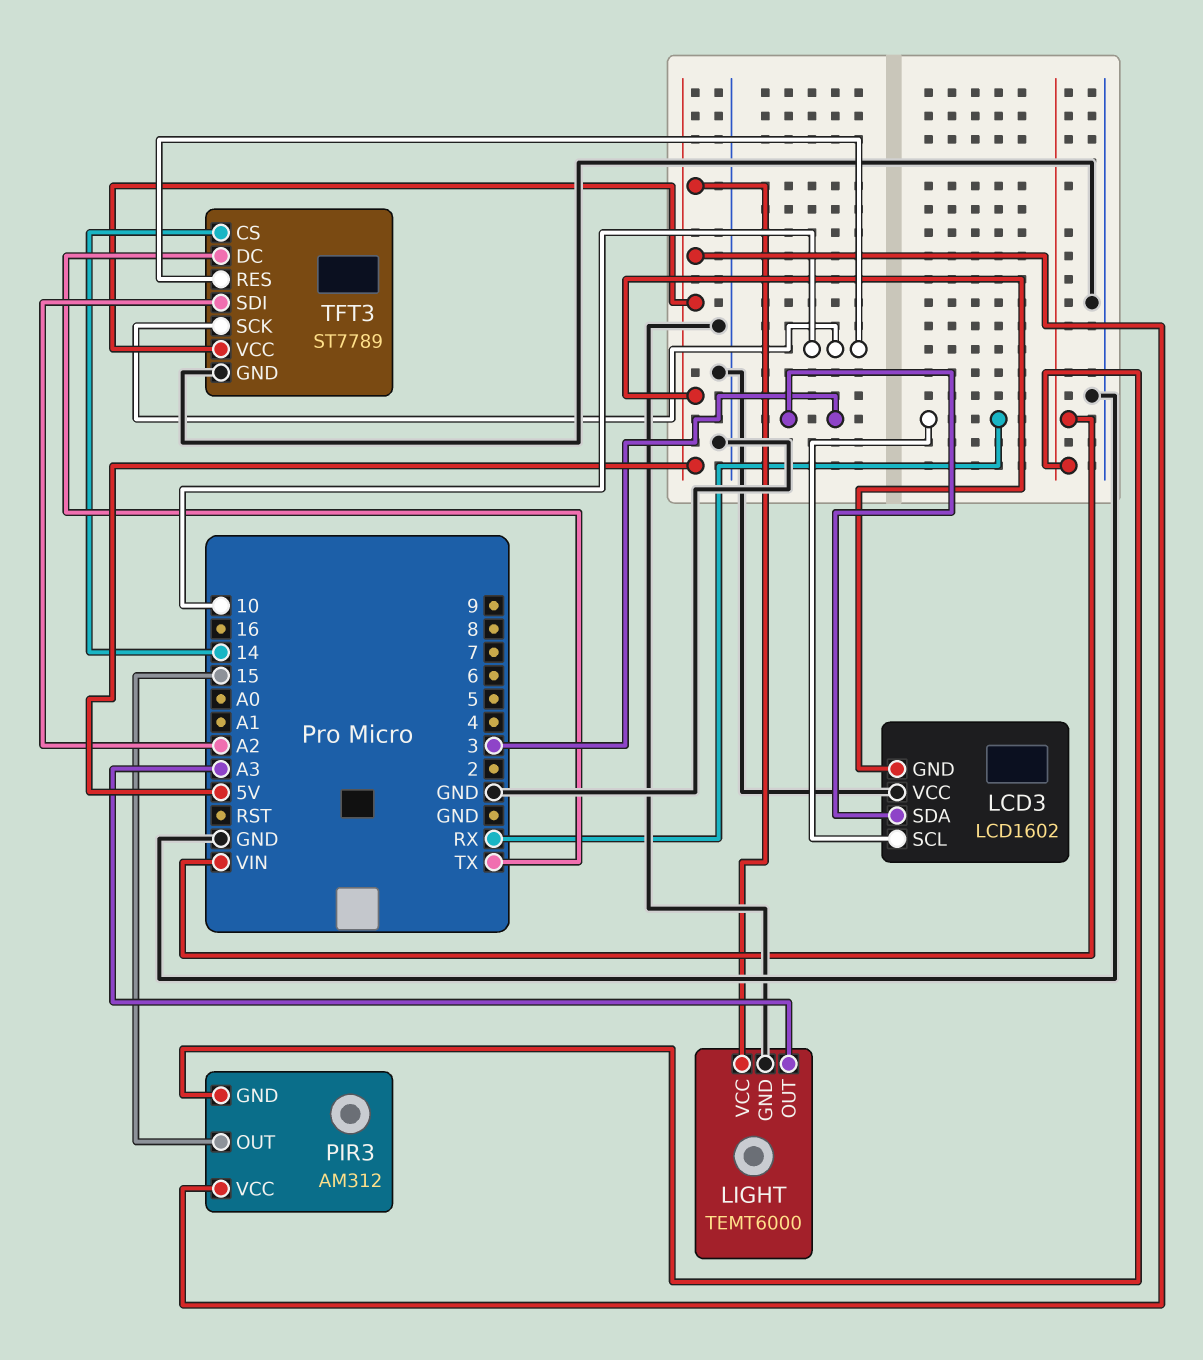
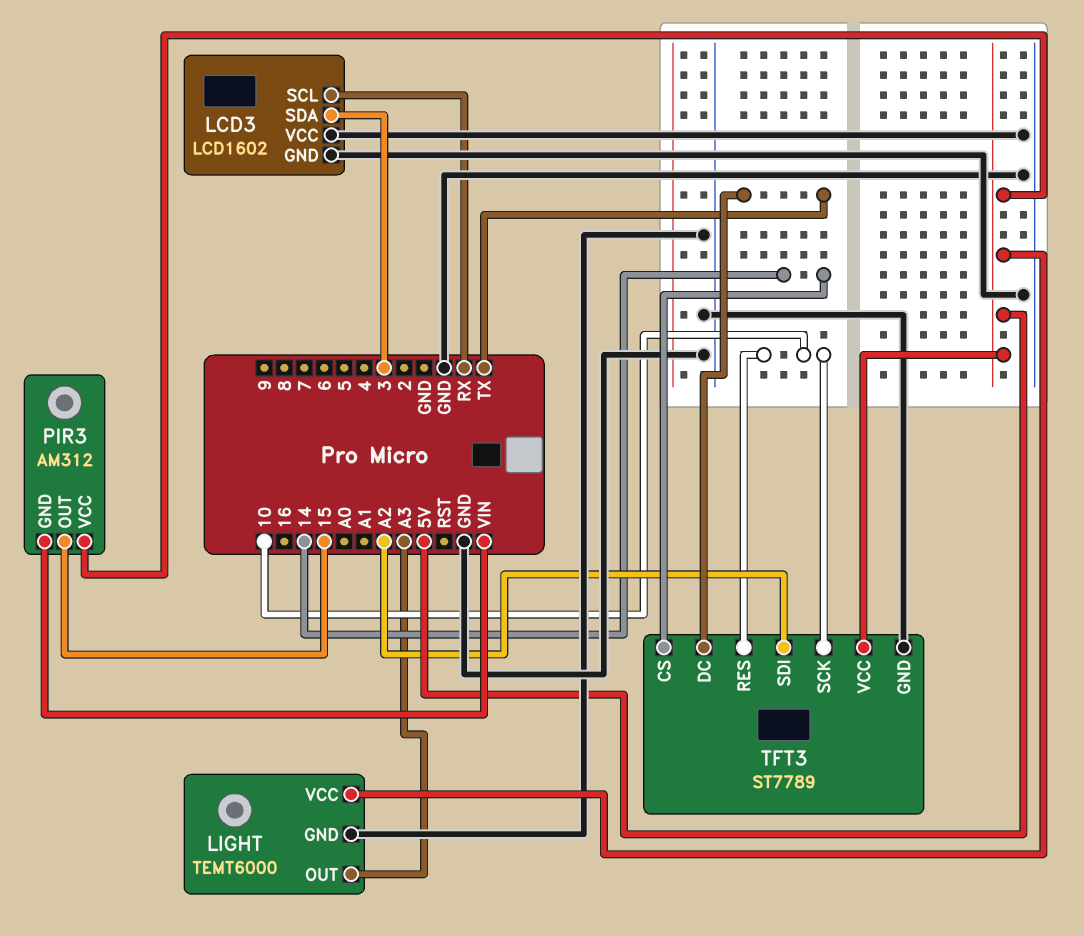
LCD3 pin GND: 5V -> GND

